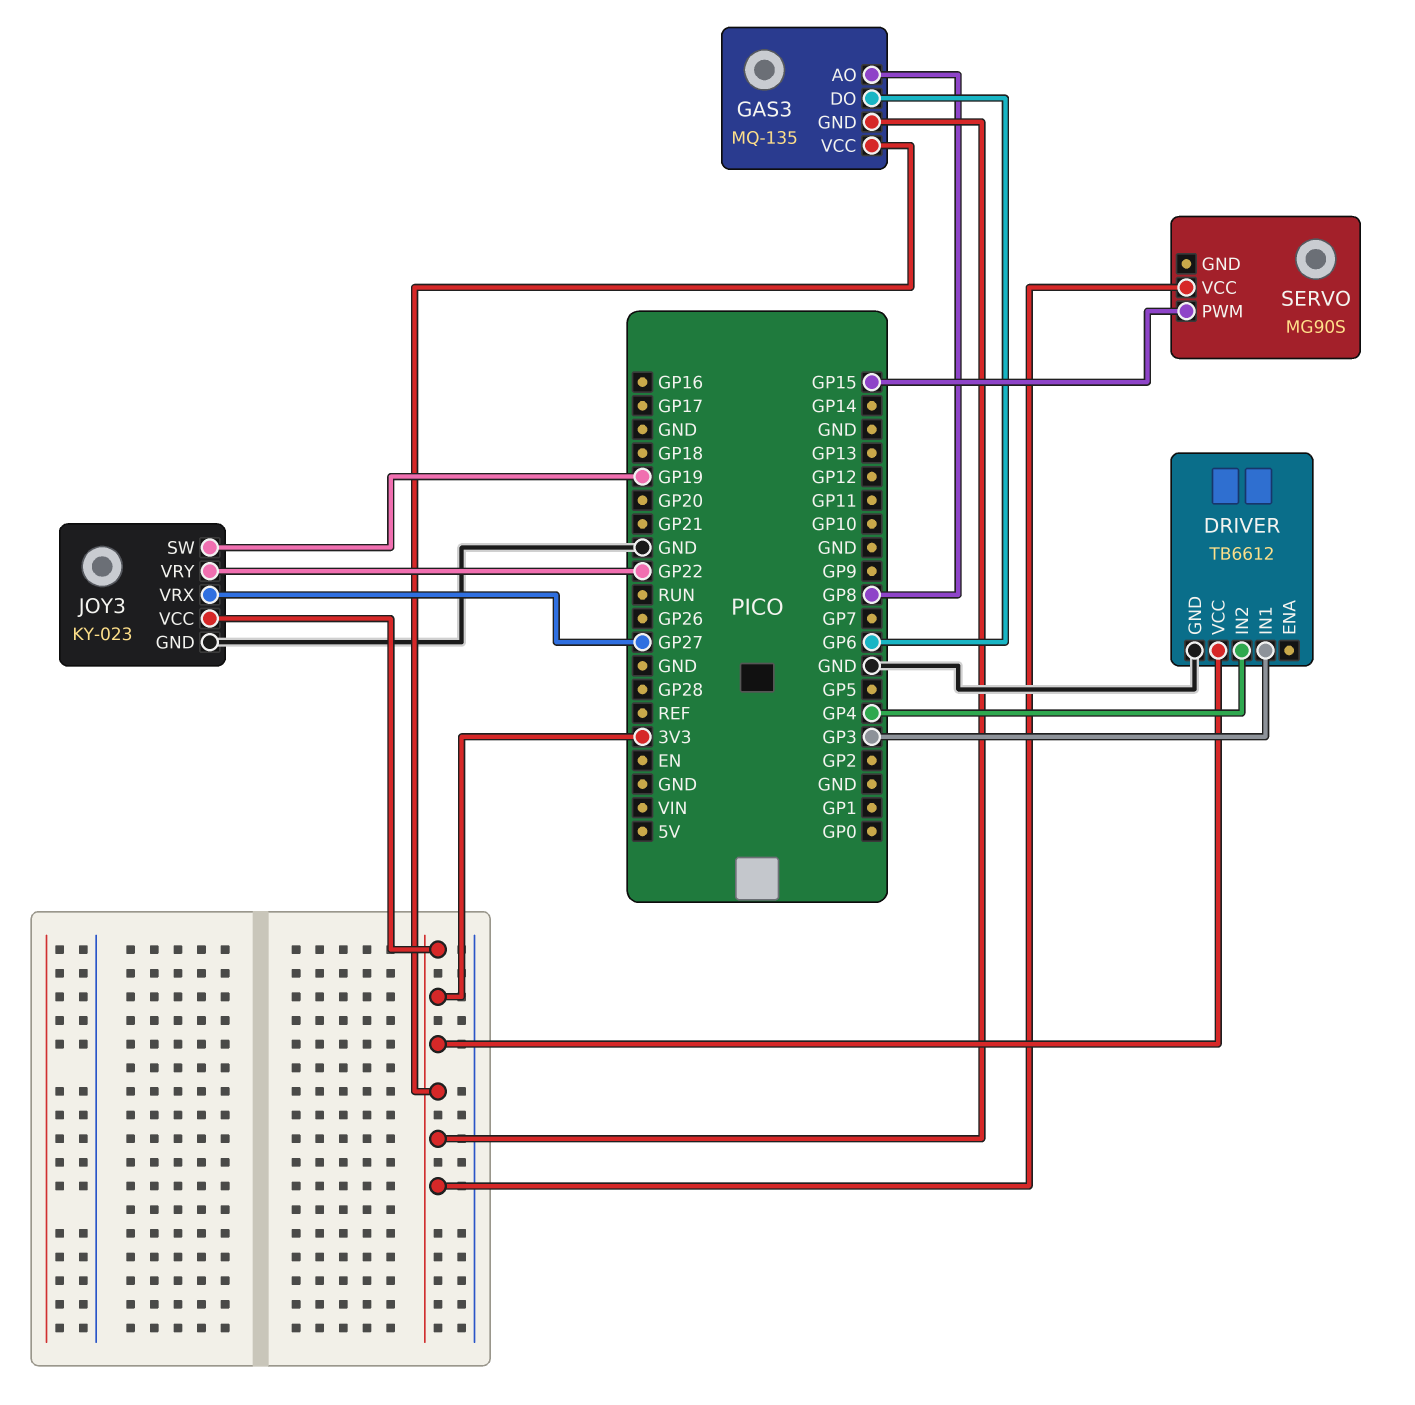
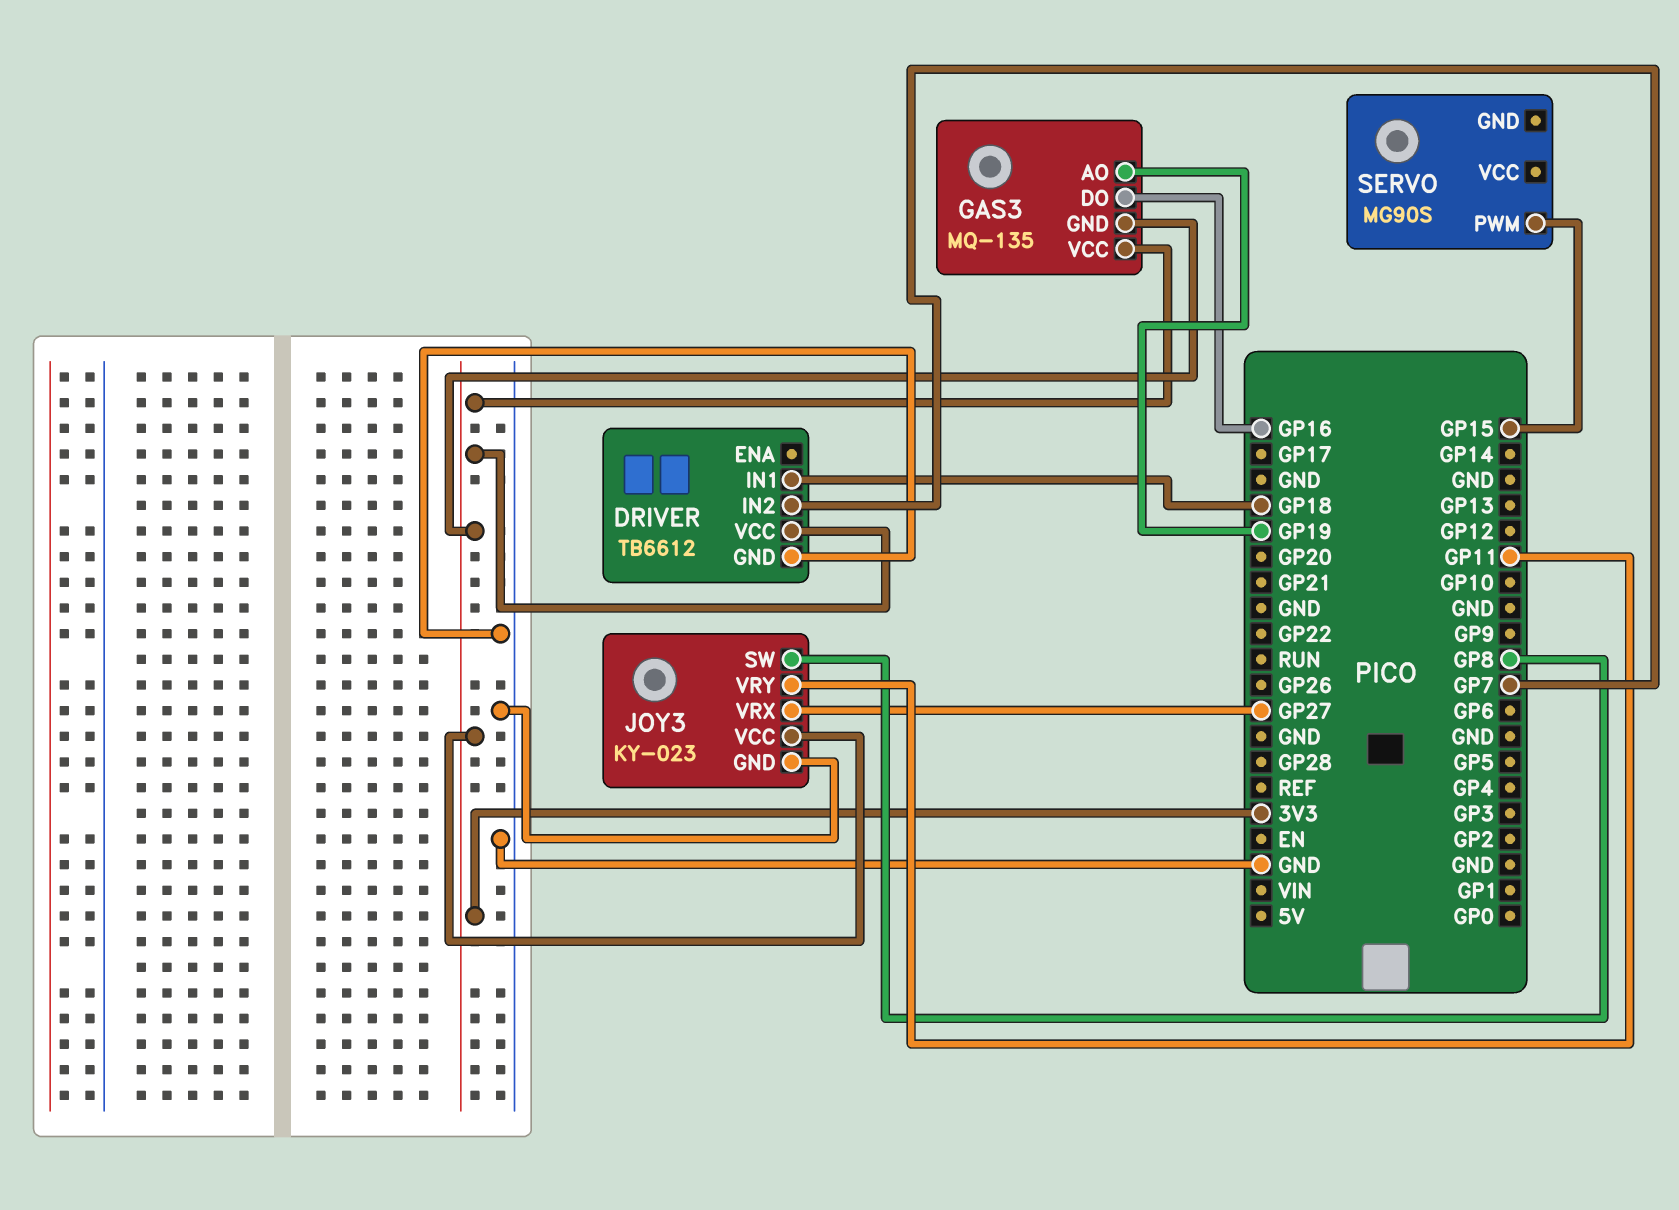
DRIVER pin IN1: GP3 -> GP18
DRIVER pin IN2: GP4 -> GP7
GAS3 pin AO: GP8 -> GP19
GAS3 pin DO: GP6 -> GP16
JOY3 pin SW: GP19 -> GP8
JOY3 pin VRY: GP22 -> GP11
SERVO pin VCC: 3V3 -> none

